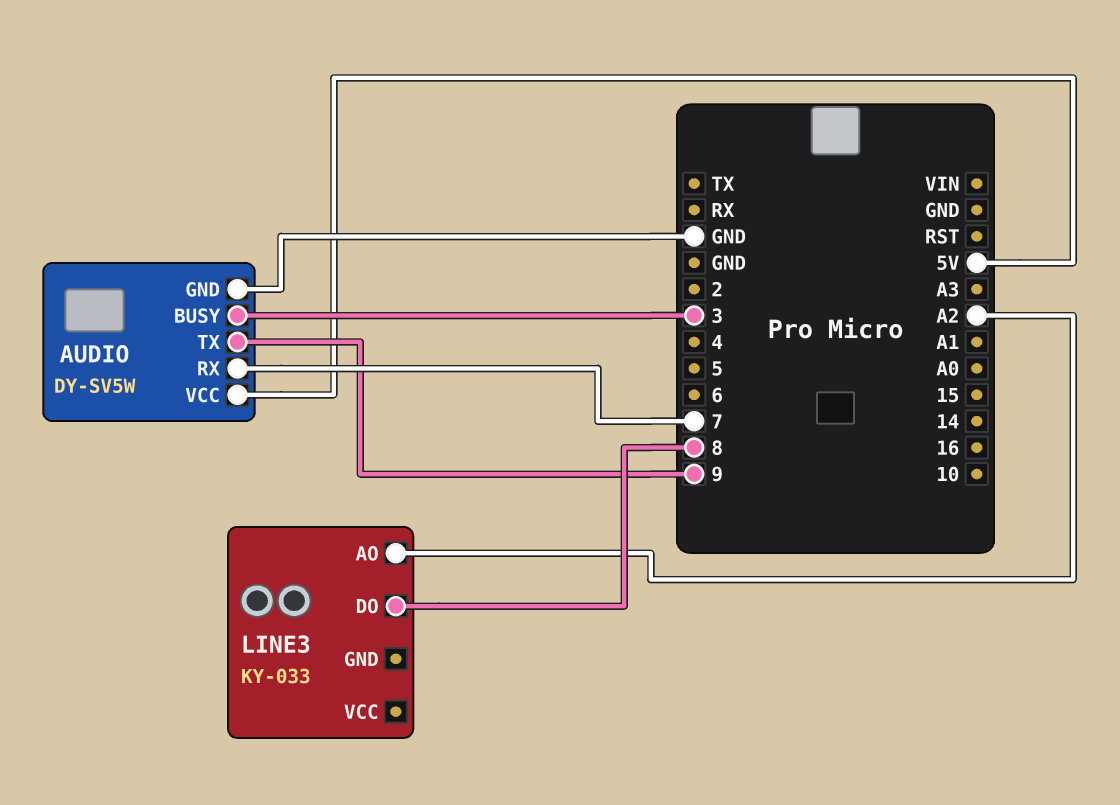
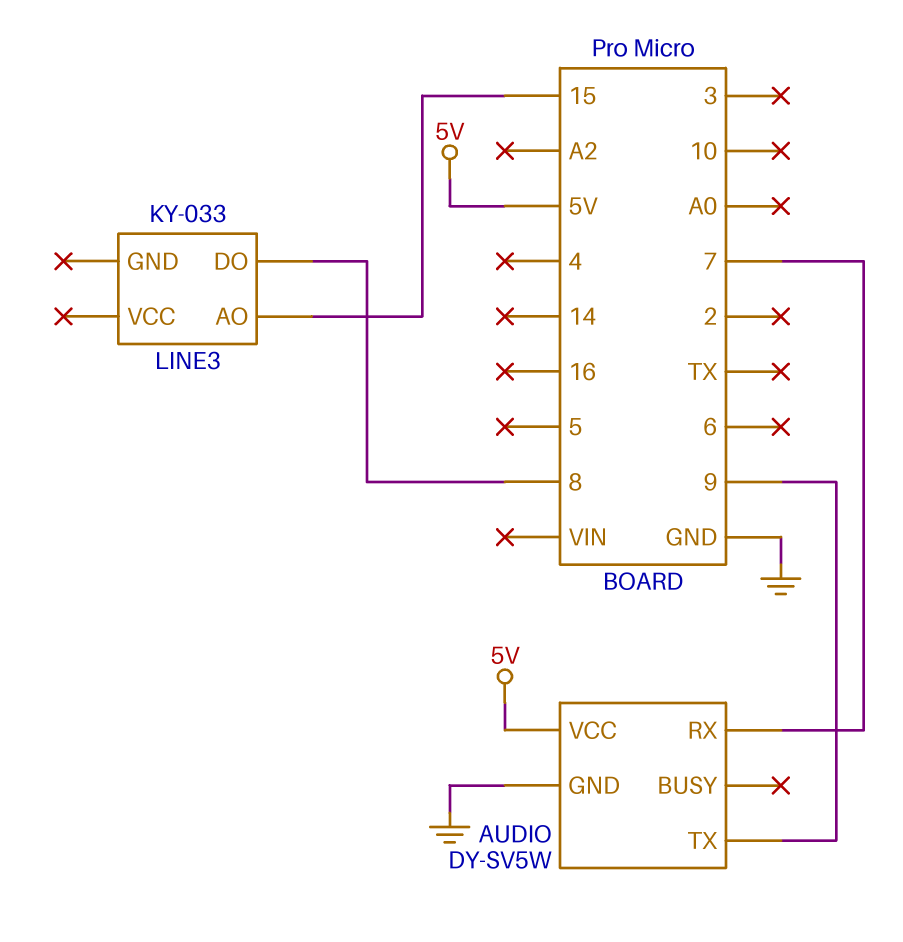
AUDIO pin BUSY: 3 -> none
LINE3 pin AO: A2 -> 15

